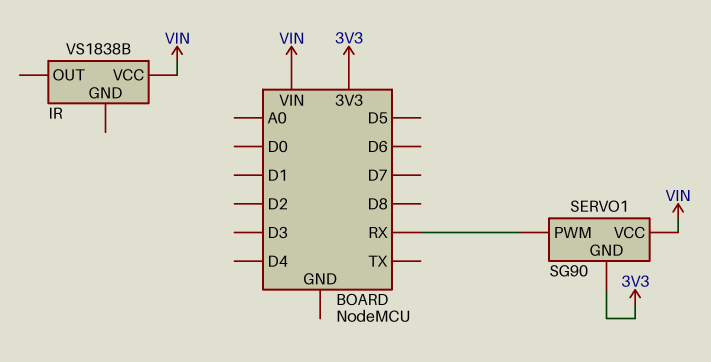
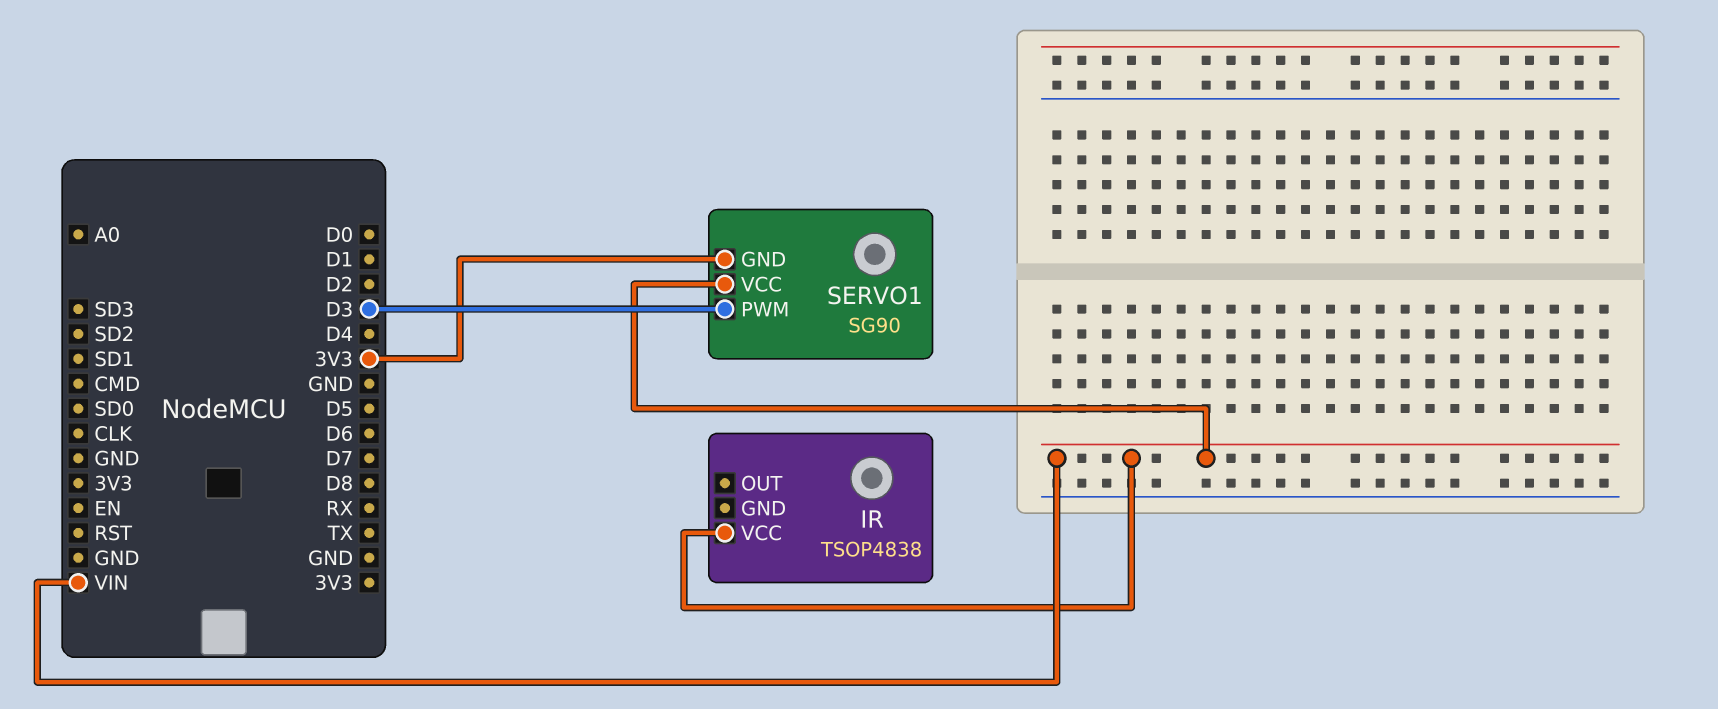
IR: VS1838B -> TSOP4838
SERVO1 pin PWM: RX -> D3

